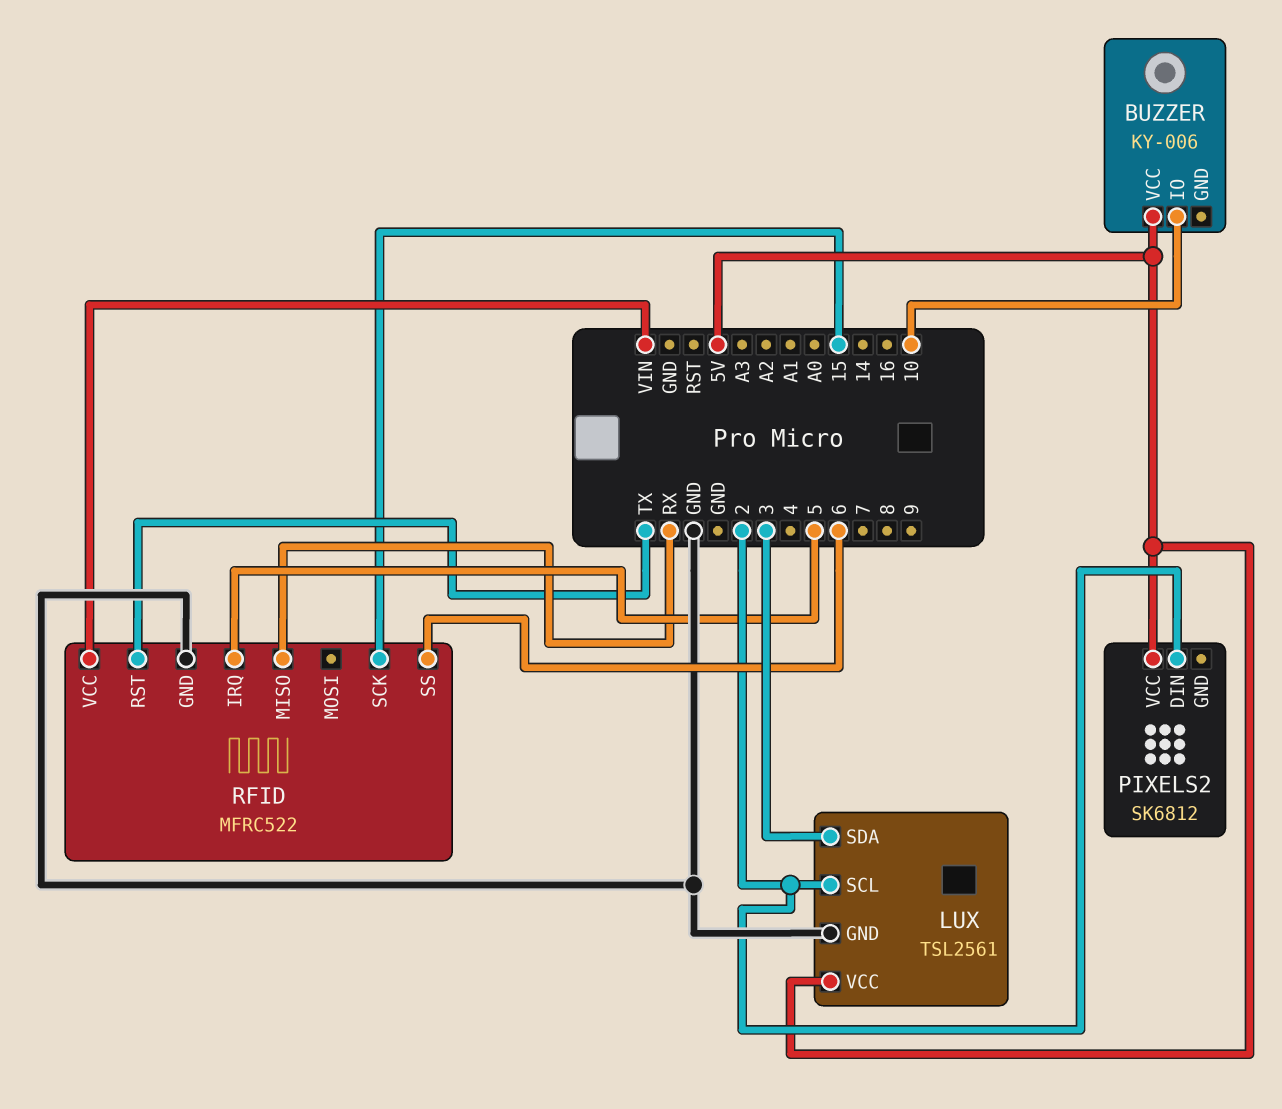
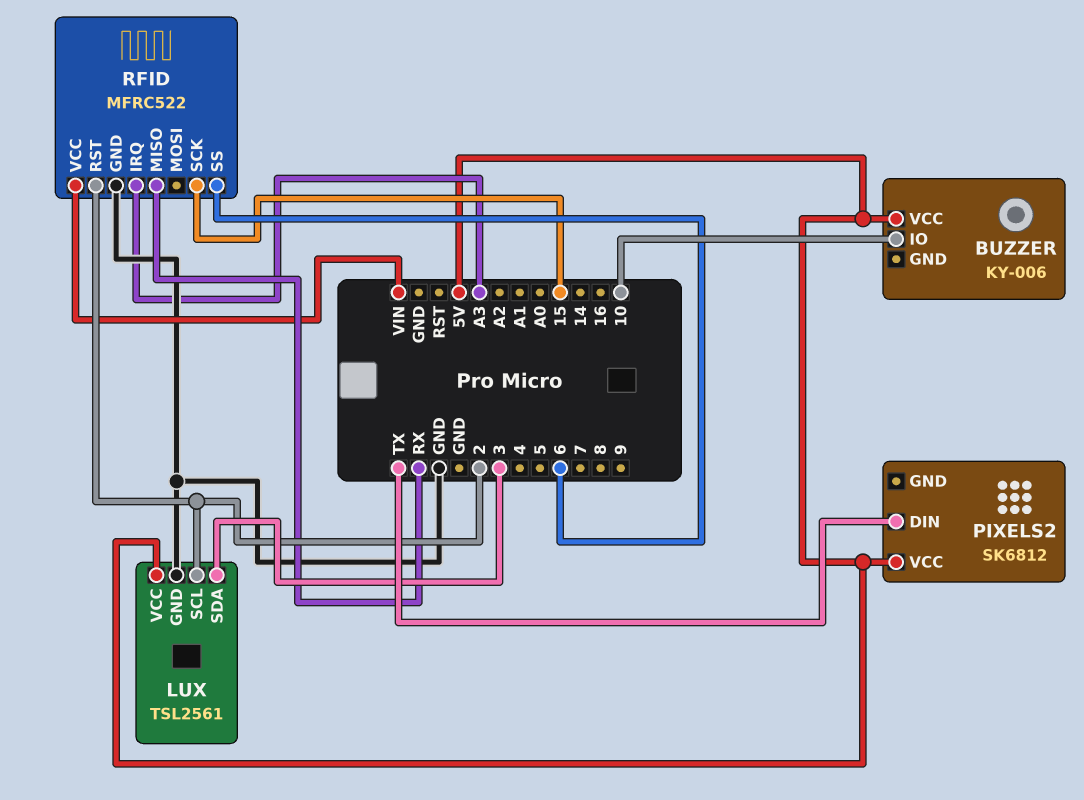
PIXELS2 pin DIN: 2 -> TX
RFID pin IRQ: 5 -> A3
RFID pin RST: TX -> 2

